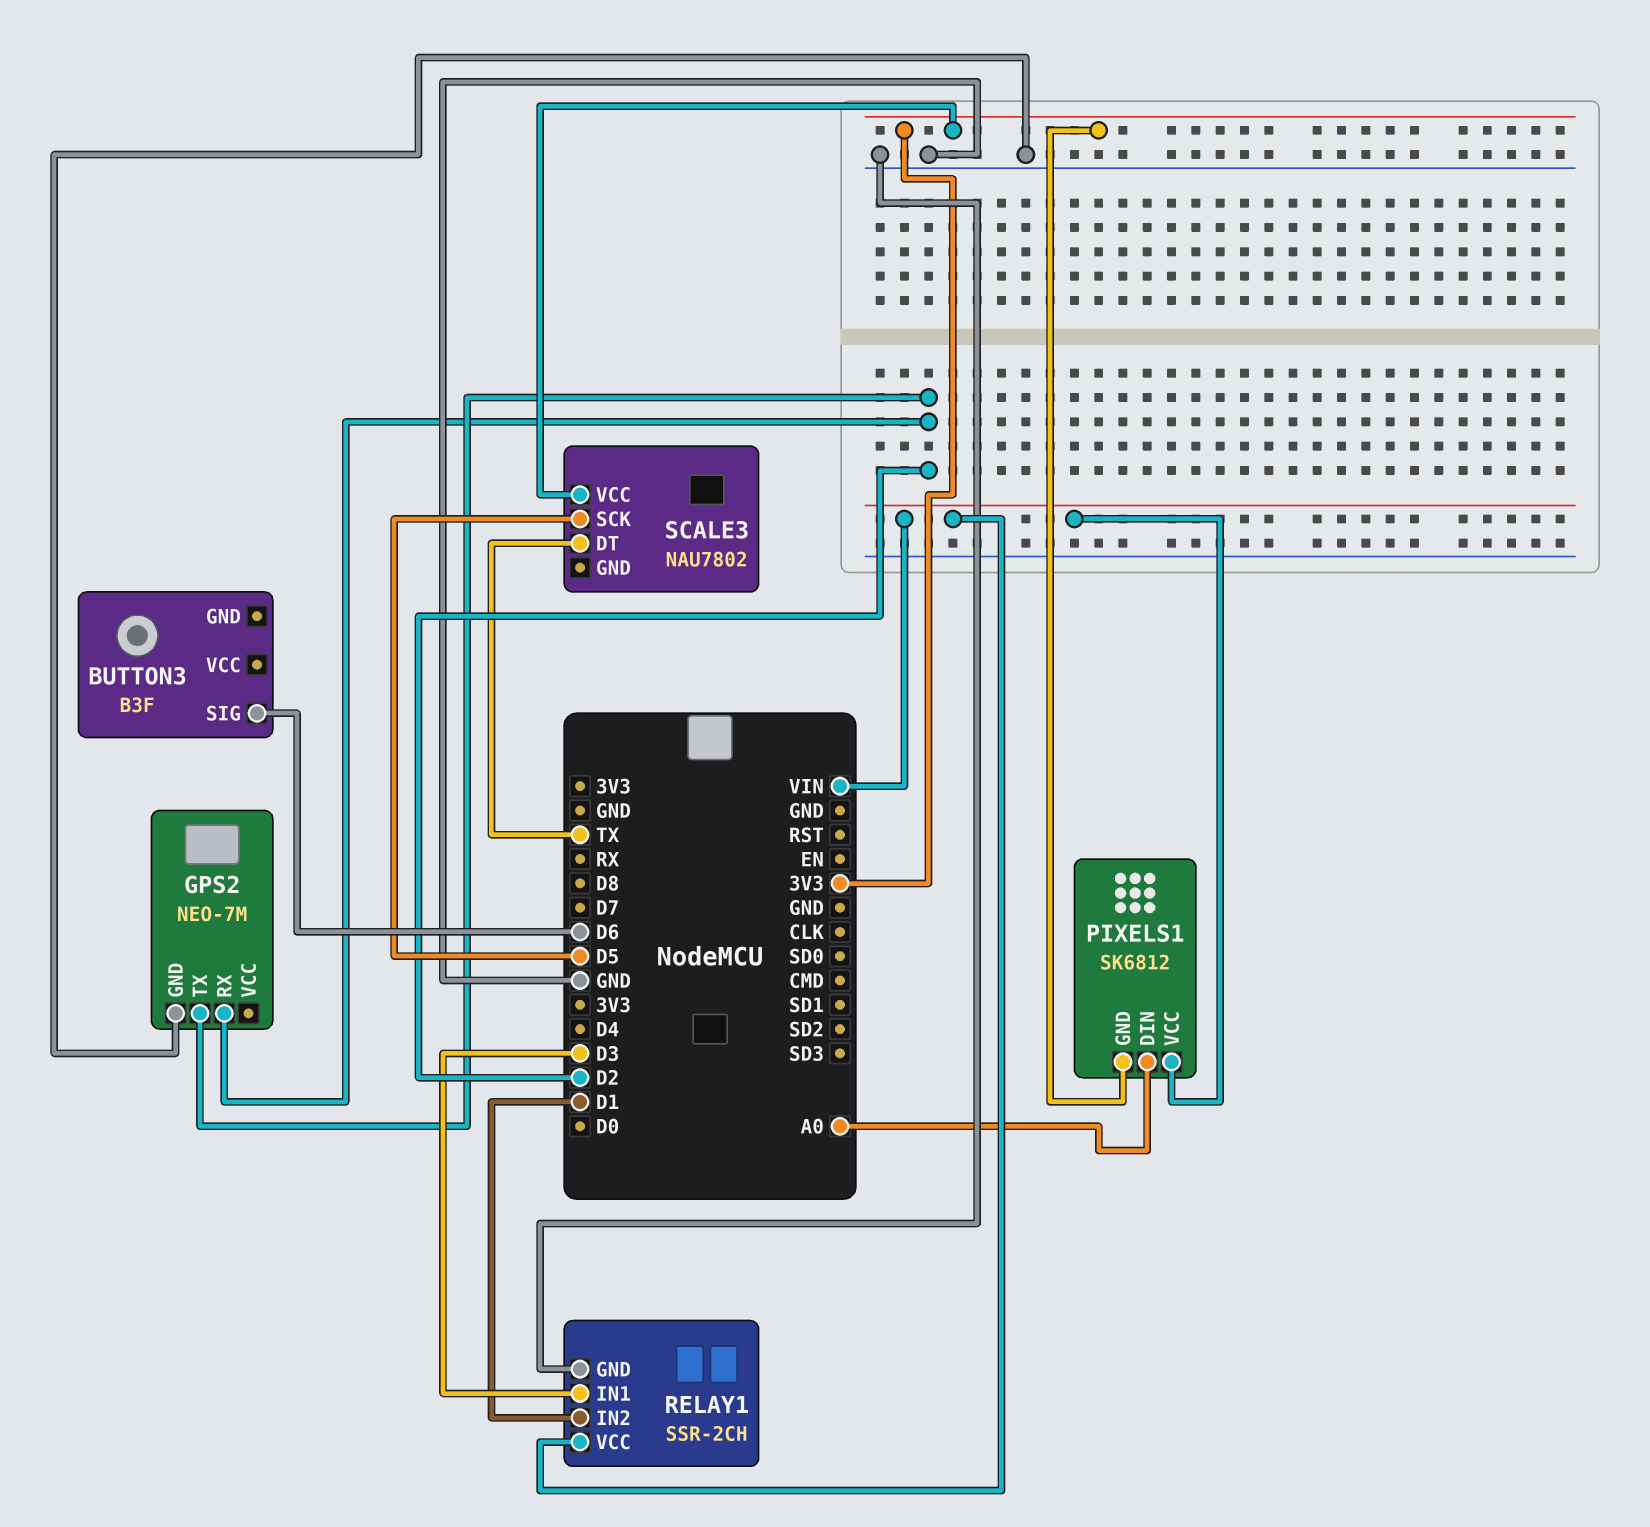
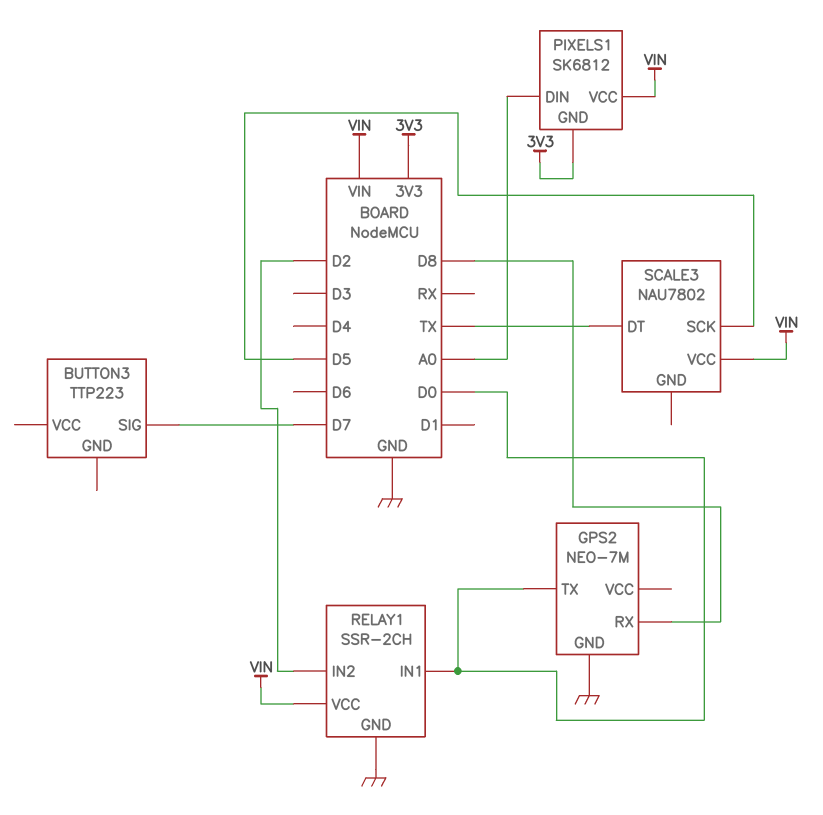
BUTTON3: B3F -> TTP223
BUTTON3 pin SIG: D6 -> D7
GPS2 pin RX: D2 -> D8
GPS2 pin TX: D2 -> D0
RELAY1 pin IN1: D3 -> D0
RELAY1 pin IN2: D1 -> D2
SCALE3 pin VCC: 3V3 -> VIN

